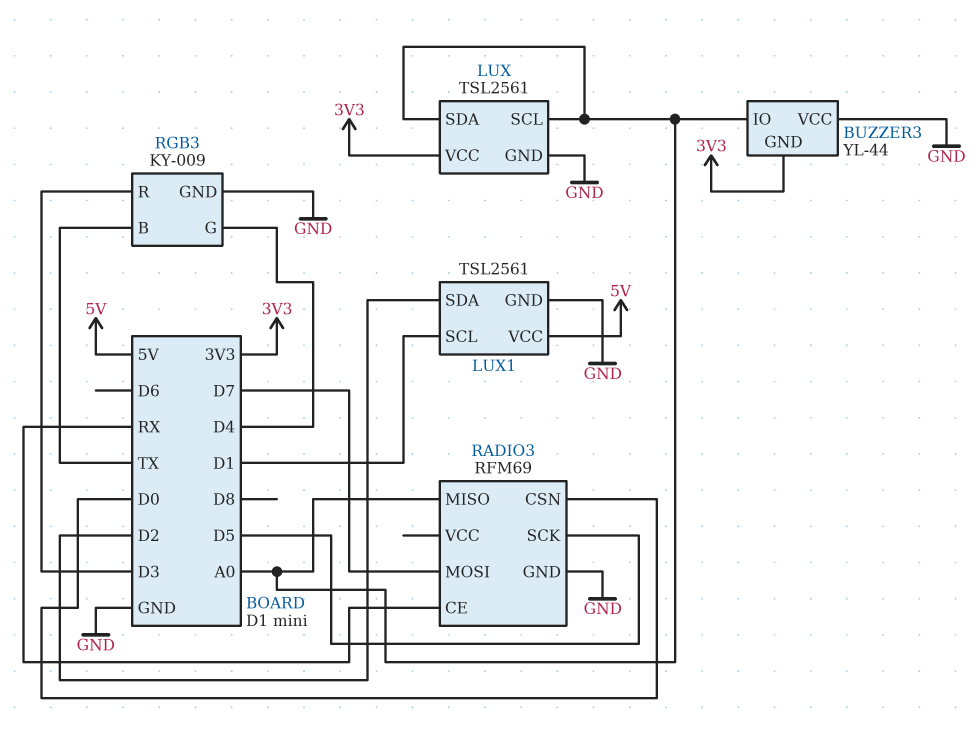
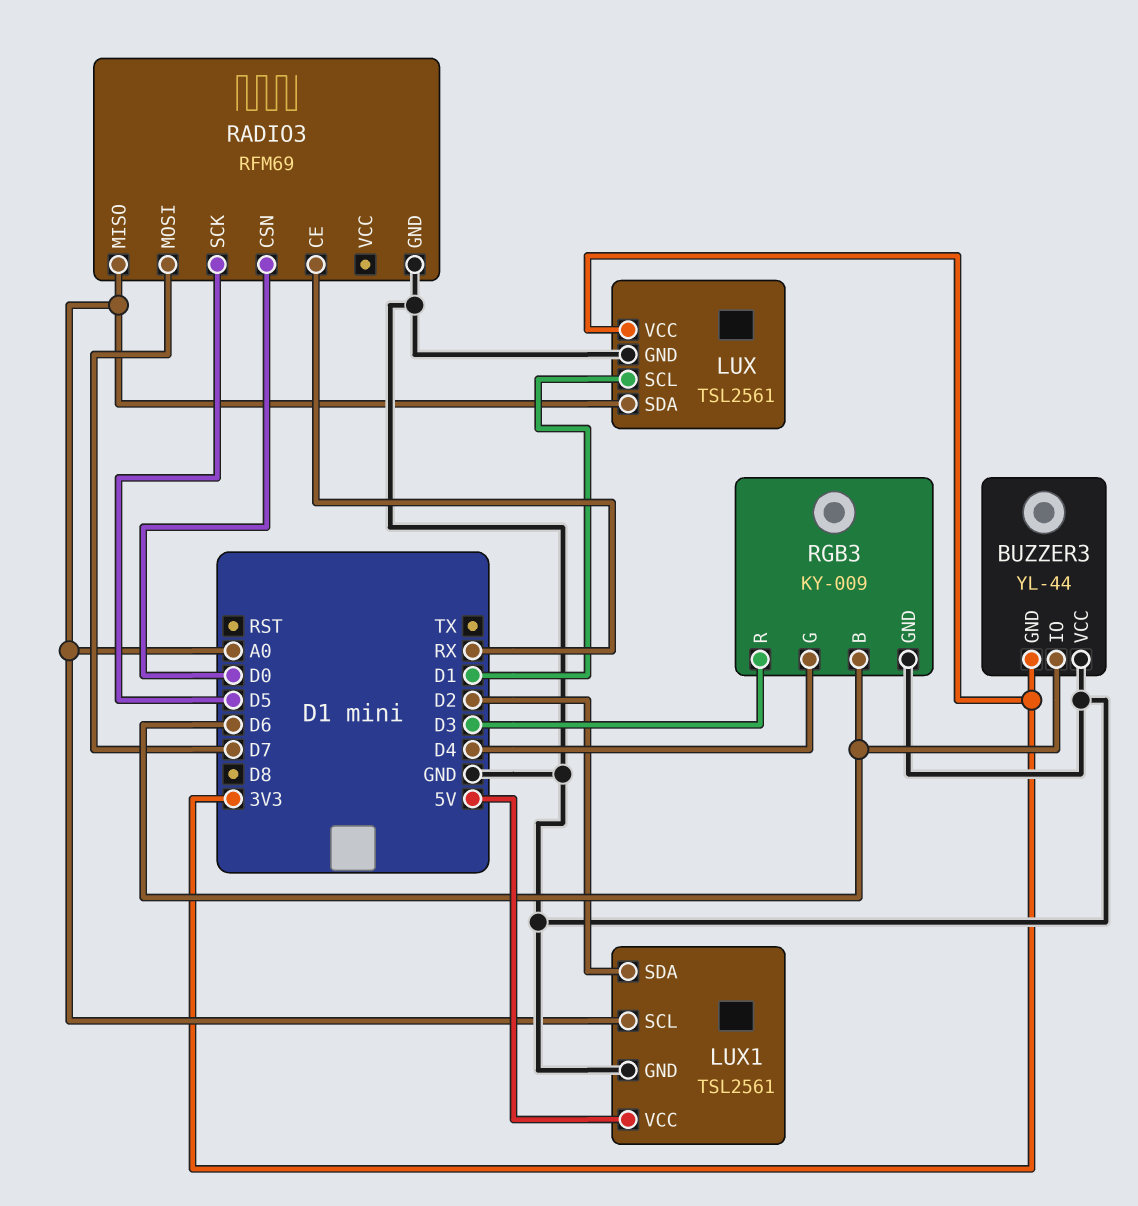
BUZZER3 pin IO: A0 -> D6
LUX pin SCL: A0 -> D1
LUX1 pin SCL: D1 -> A0
RGB3 pin B: TX -> D6

